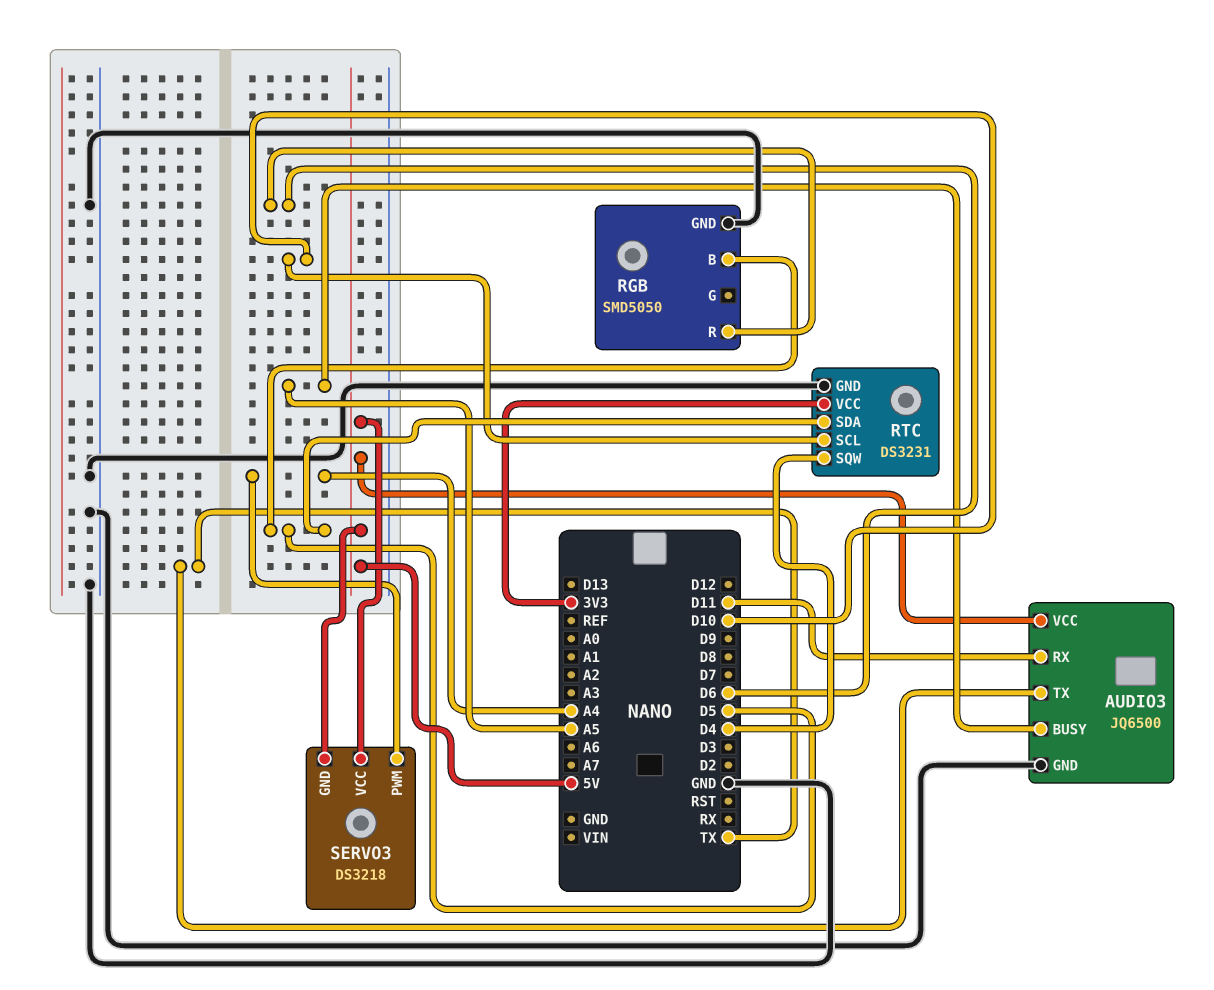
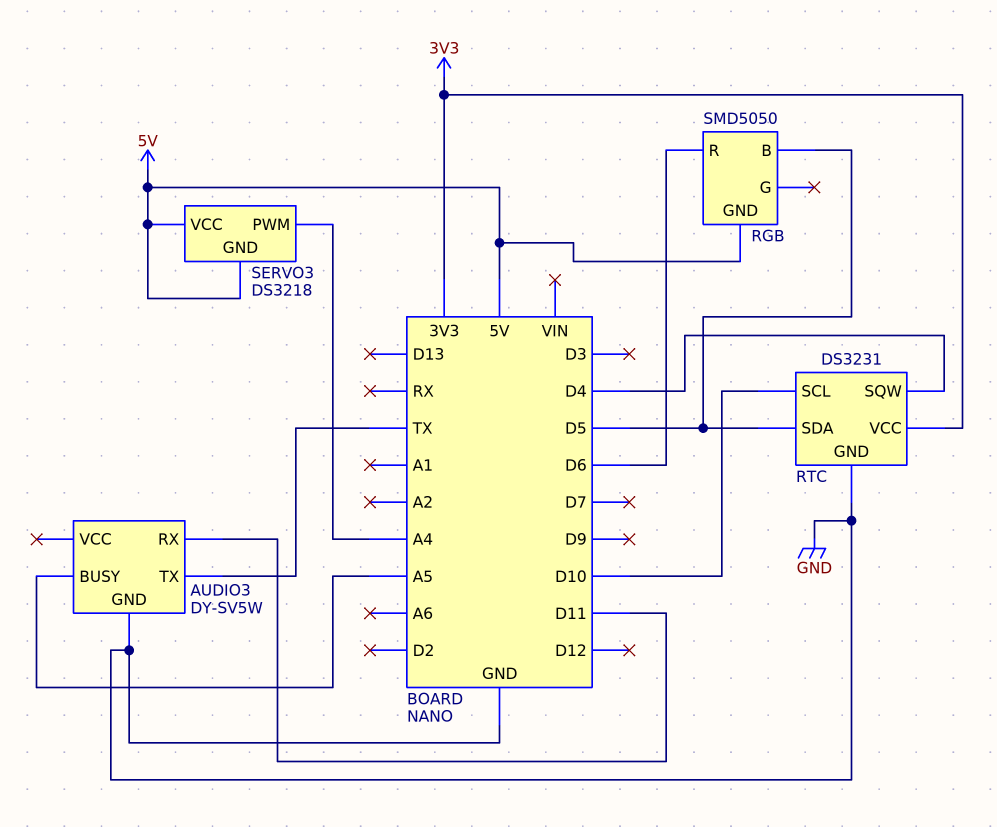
AUDIO3: JQ6500 -> DY-SV5W
AUDIO3 pin VCC: 5V -> none
RGB pin GND: GND -> 5V

